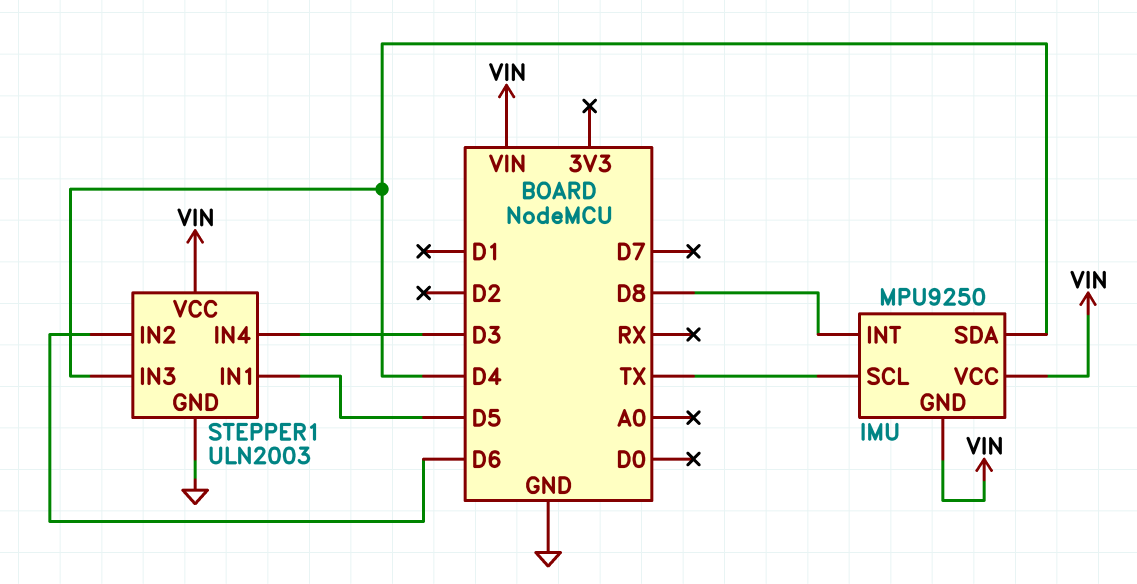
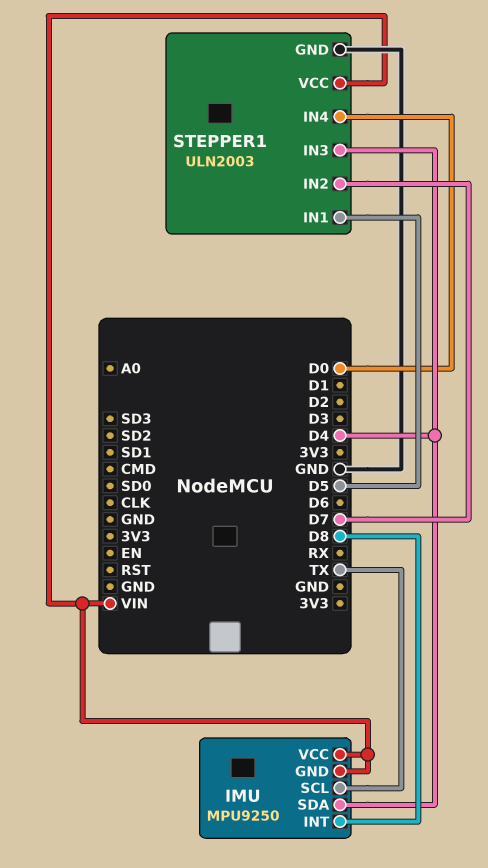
STEPPER1 pin IN2: D6 -> D7
STEPPER1 pin IN4: D3 -> D0

